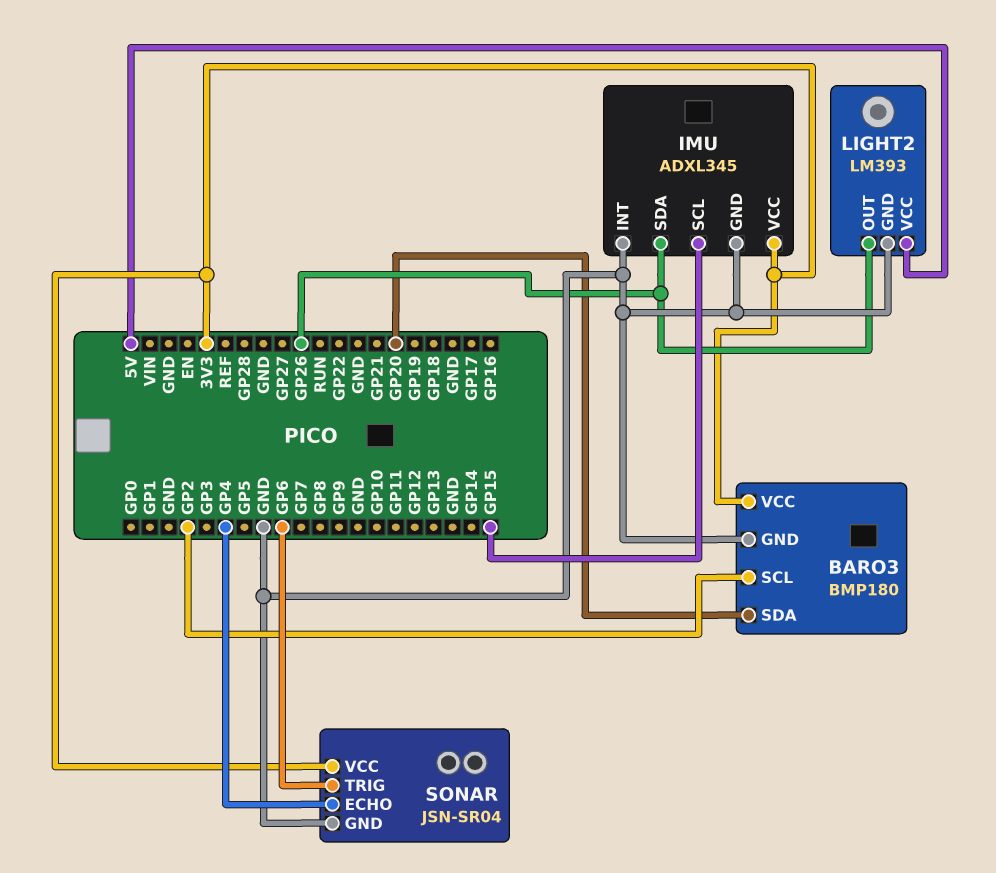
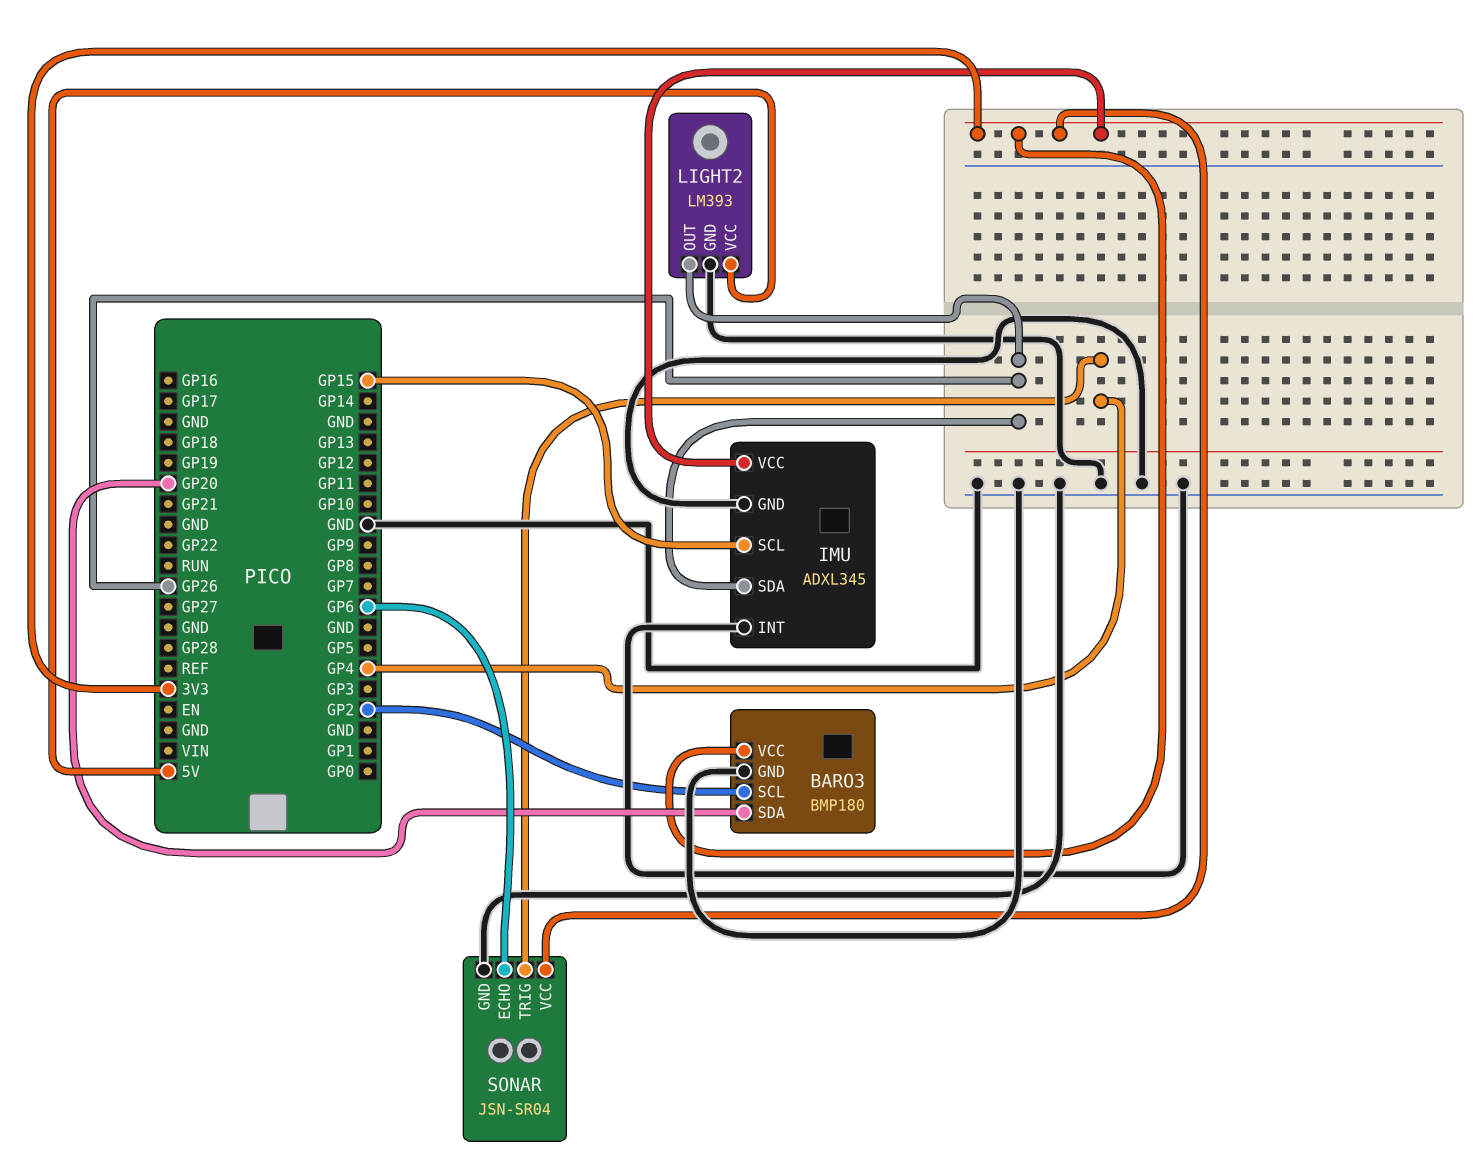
SONAR pin ECHO: GP4 -> GP6
SONAR pin TRIG: GP6 -> GP4

